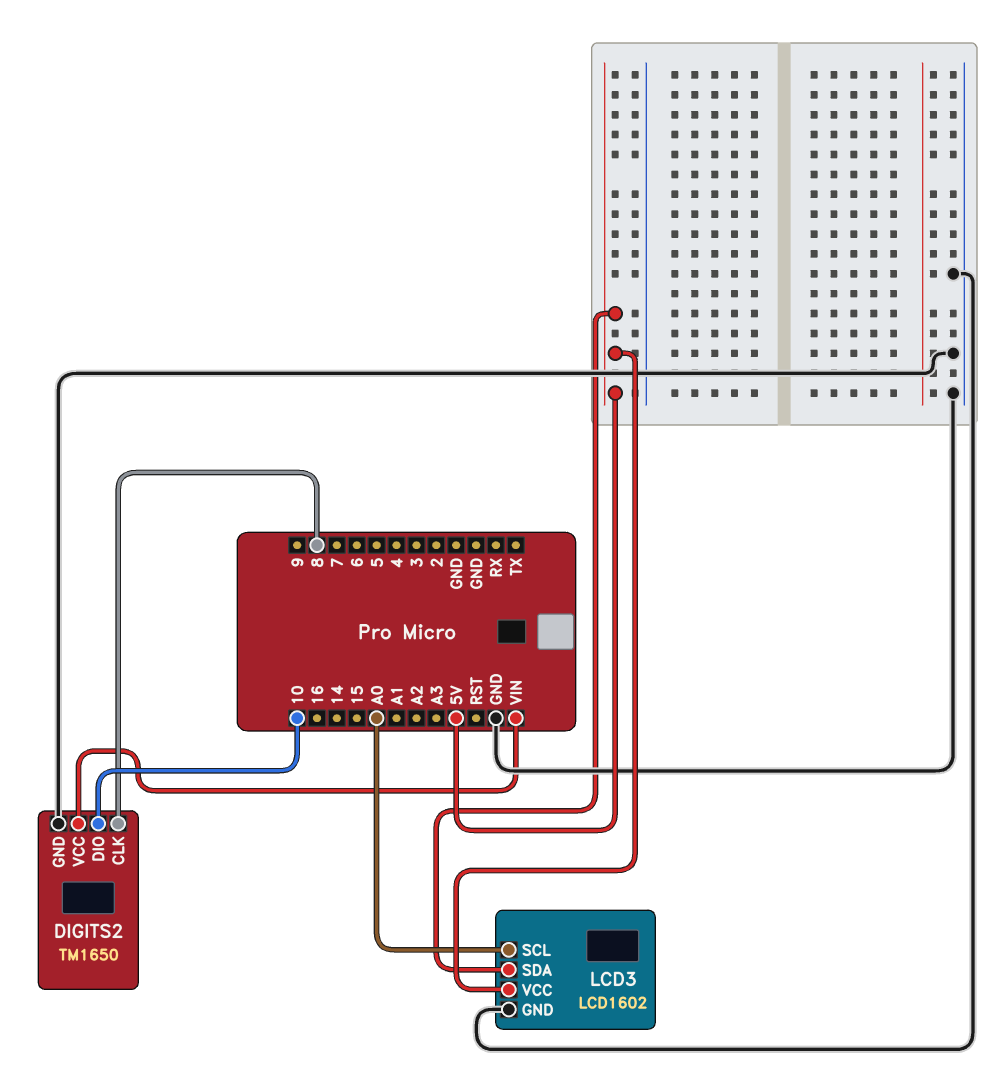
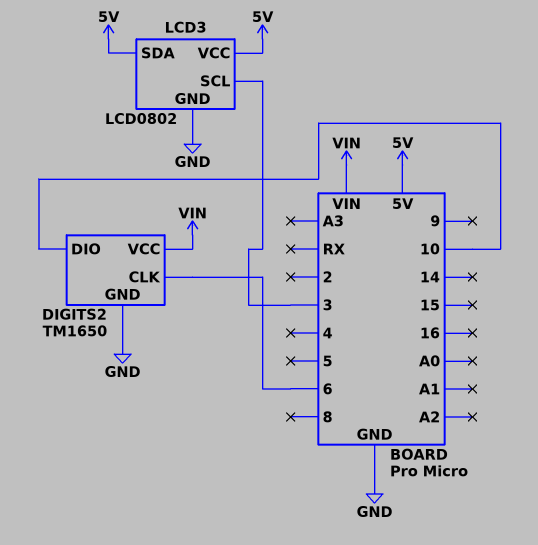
DIGITS2 pin CLK: 8 -> 6
LCD3: LCD1602 -> LCD0802
LCD3 pin SCL: A0 -> 3

